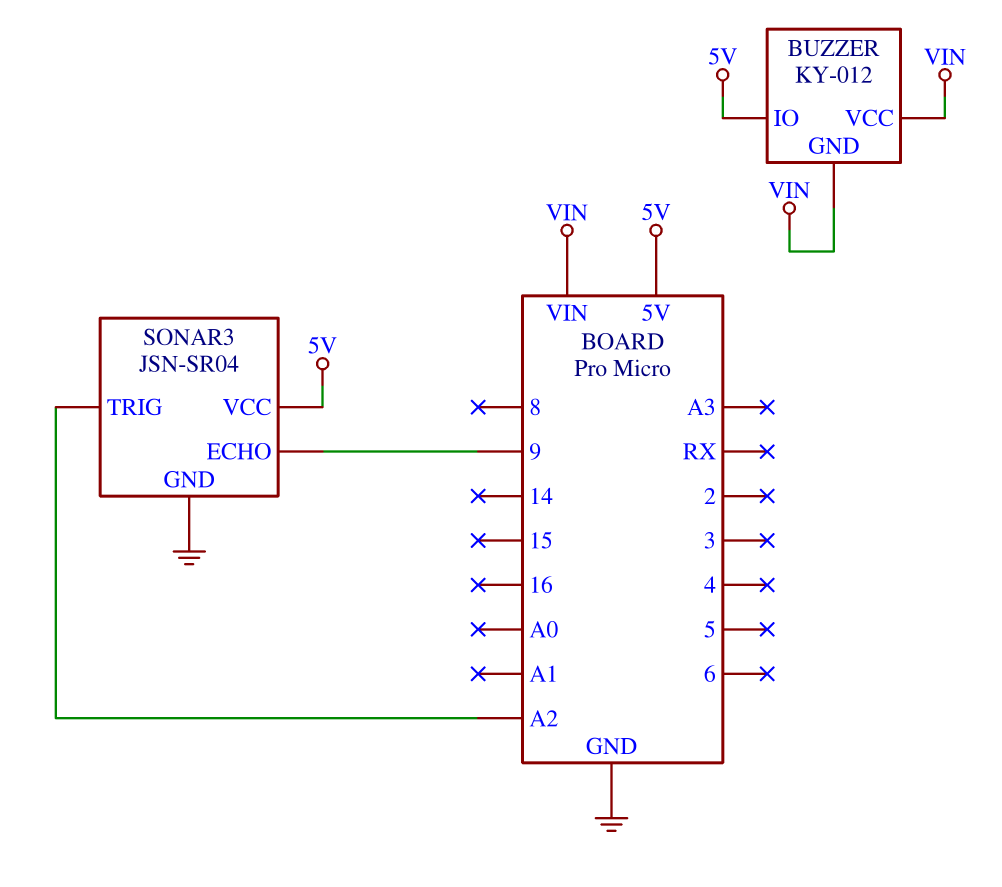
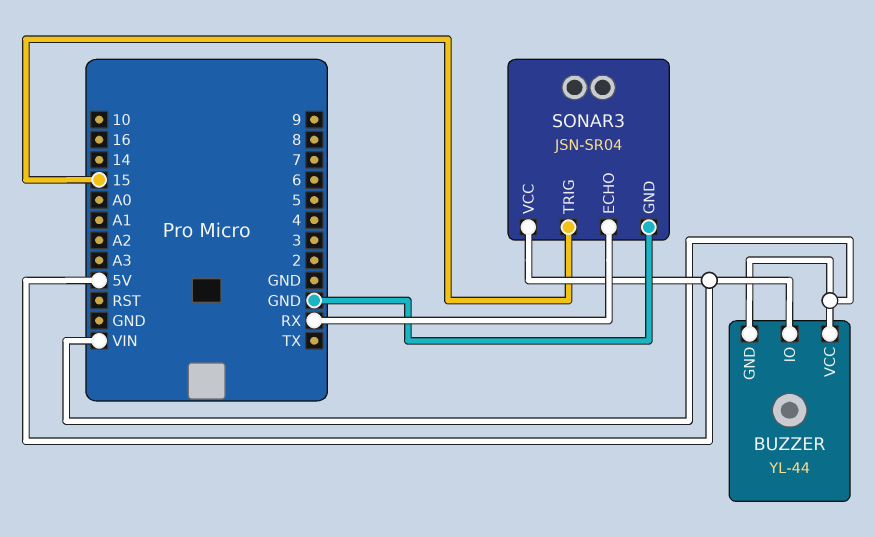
BUZZER: KY-012 -> YL-44
SONAR3 pin ECHO: 9 -> RX
SONAR3 pin TRIG: A2 -> 15

